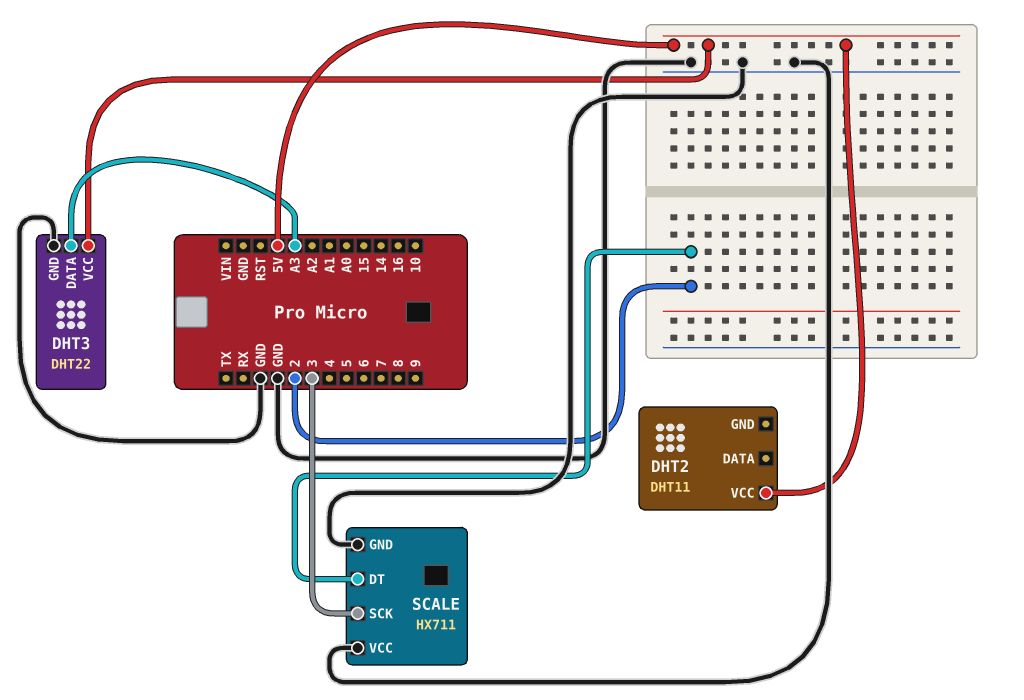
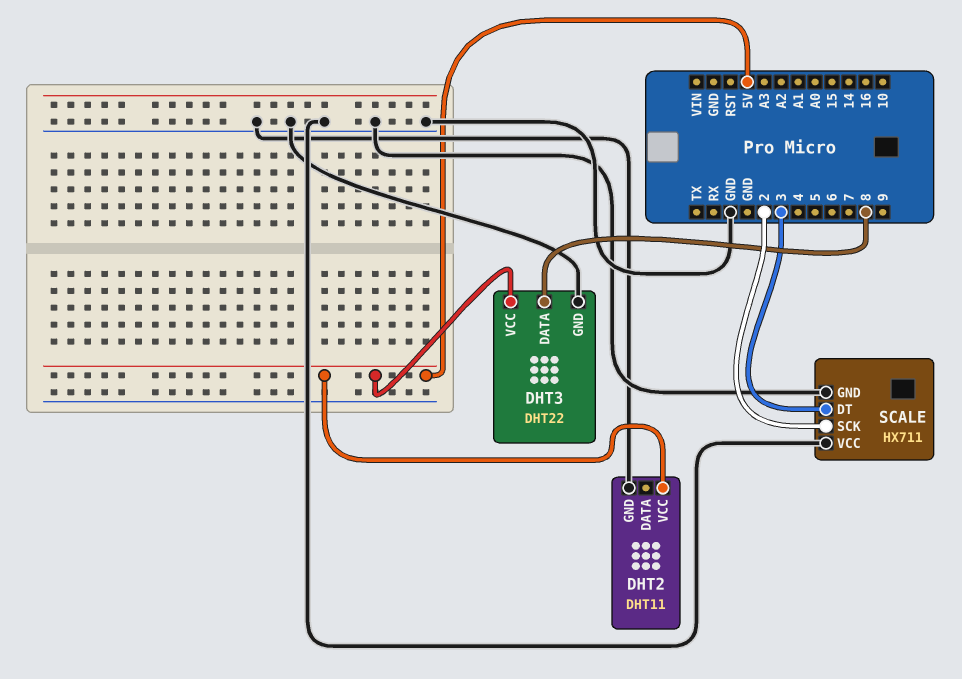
DHT2 pin GND: none -> GND
DHT3 pin DATA: A3 -> 8
SCALE pin DT: 2 -> 3
SCALE pin SCK: 3 -> 2

